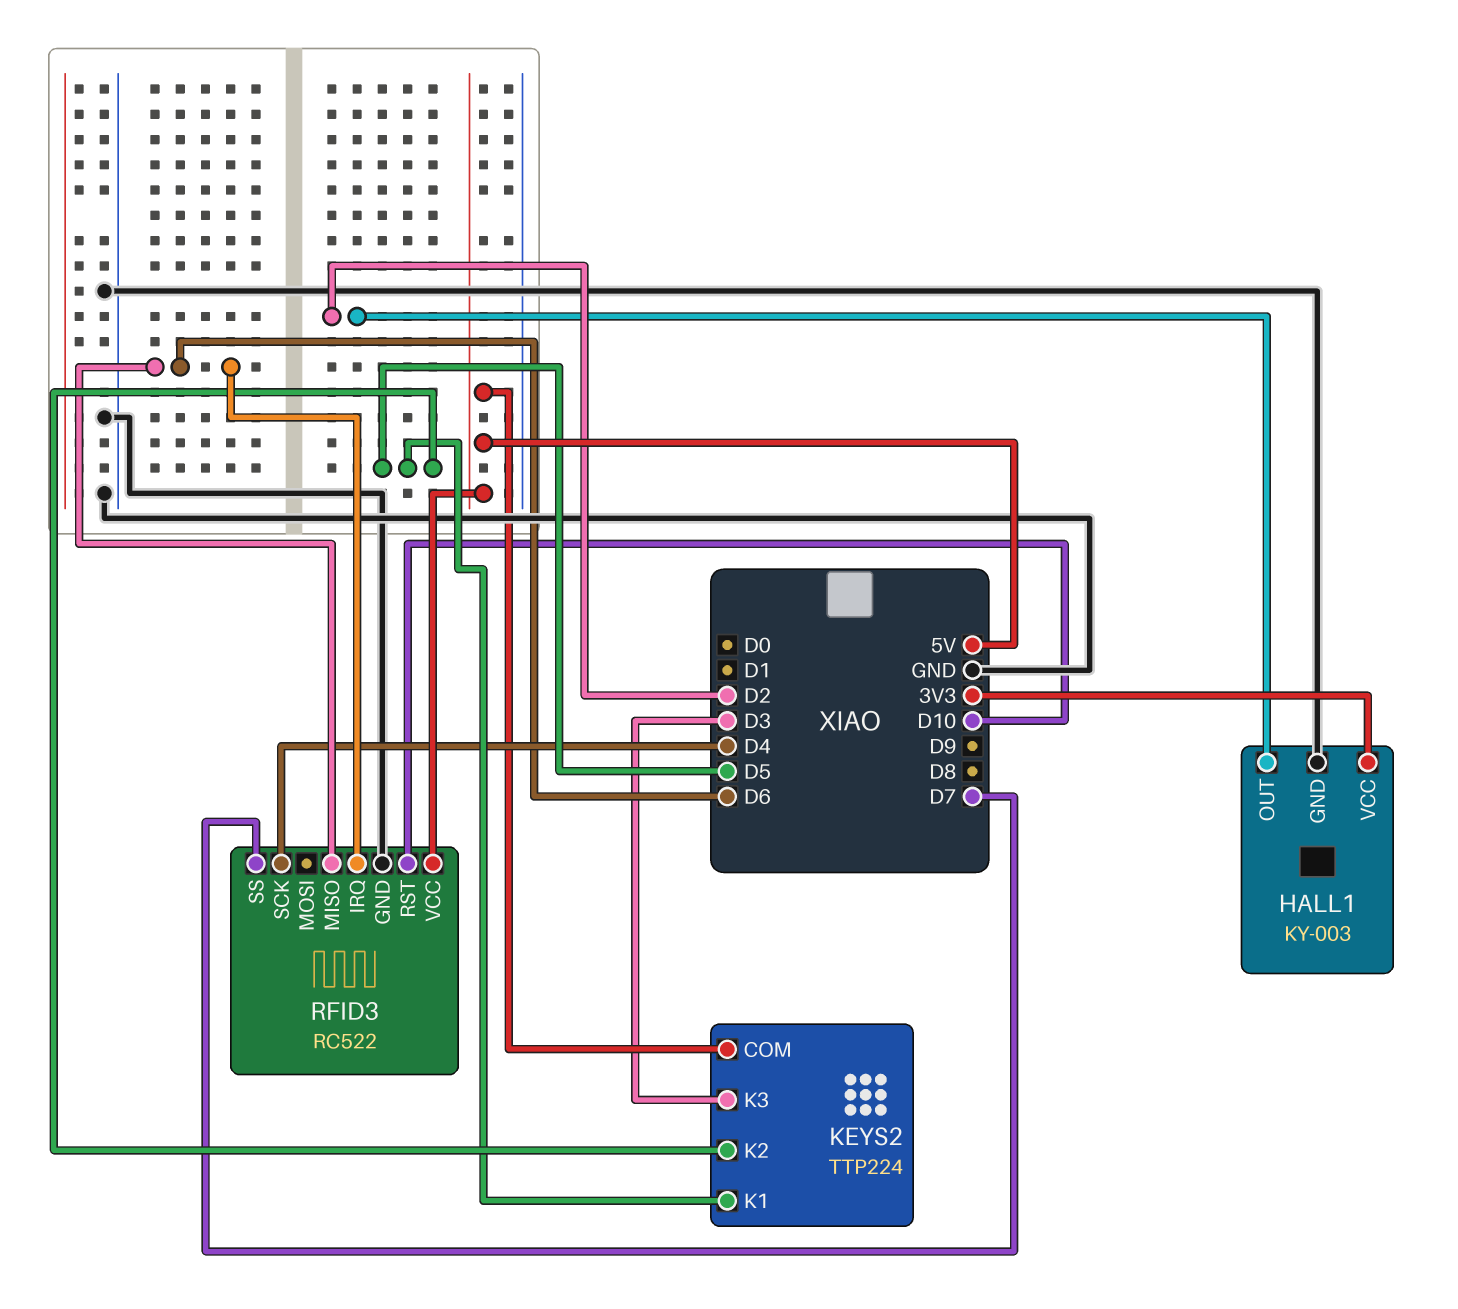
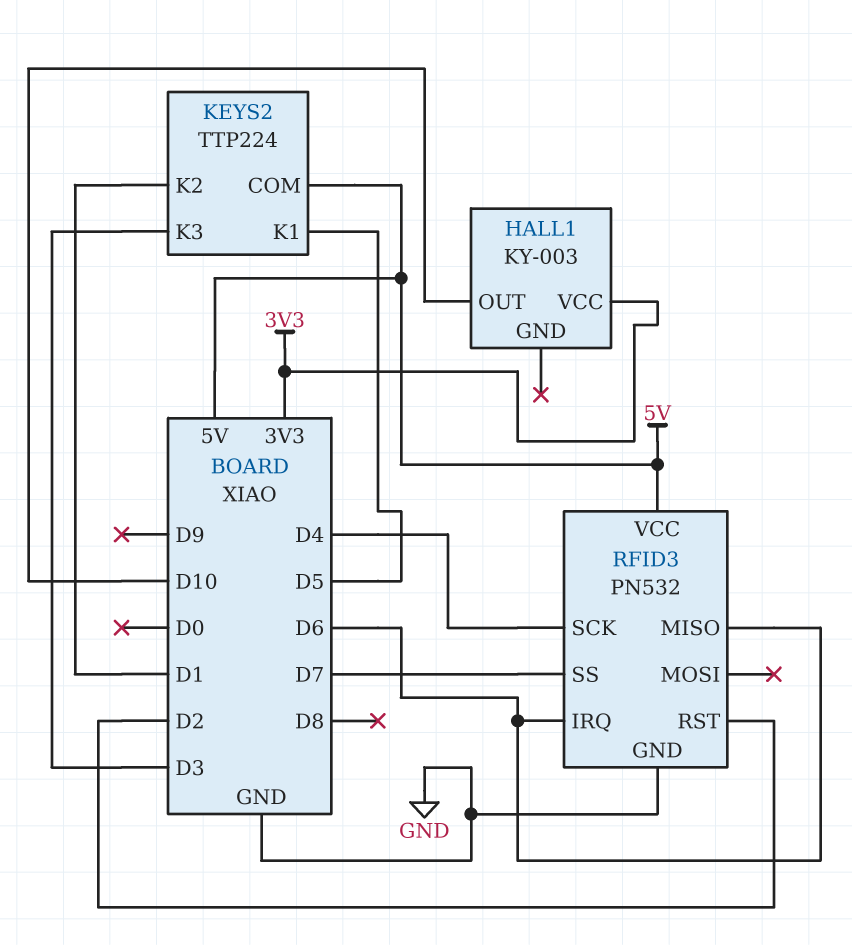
HALL1 pin GND: GND -> none
HALL1 pin OUT: D2 -> D10
KEYS2 pin K2: D5 -> D1
RFID3: RC522 -> PN532
RFID3 pin RST: D10 -> D2

